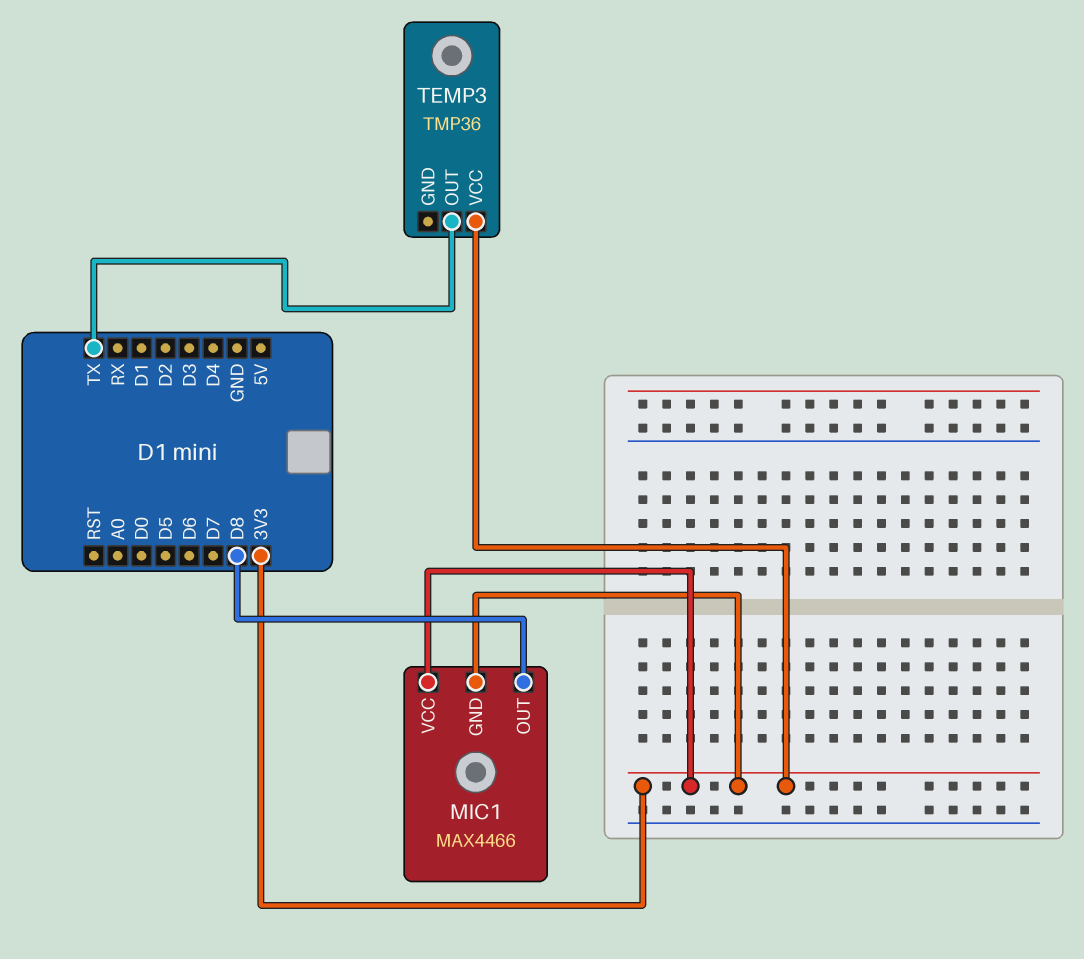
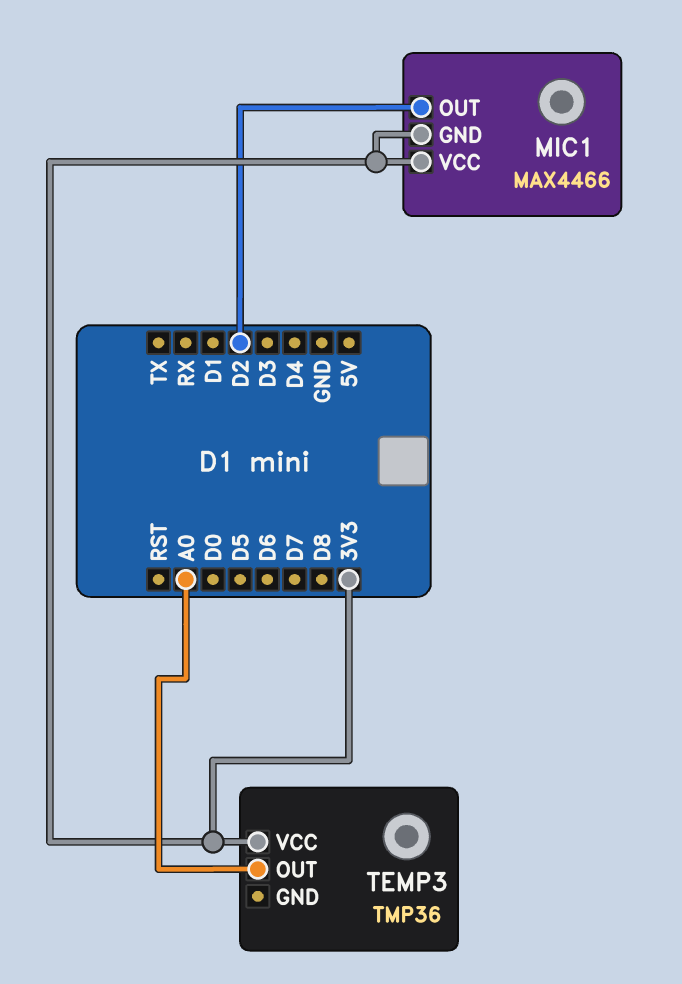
MIC1 pin OUT: D8 -> D2
TEMP3 pin OUT: TX -> A0

